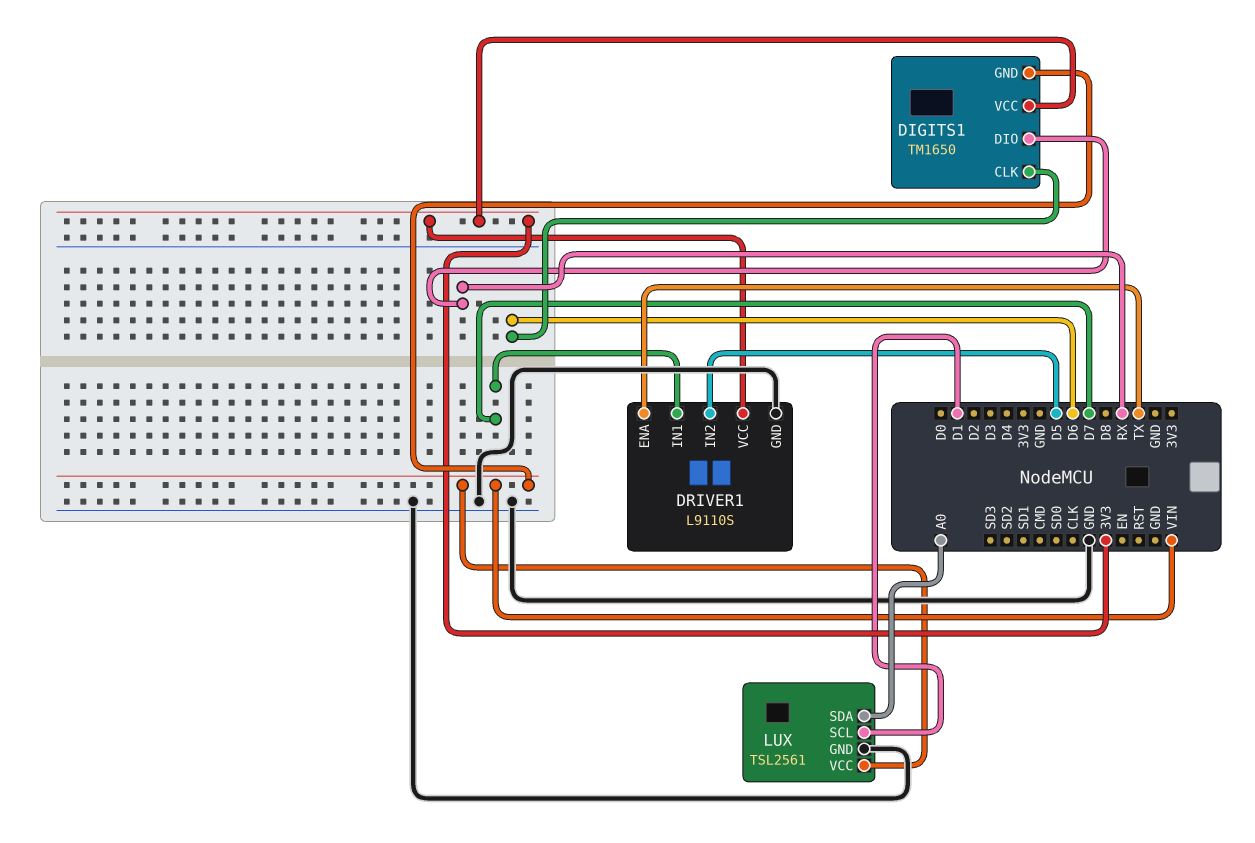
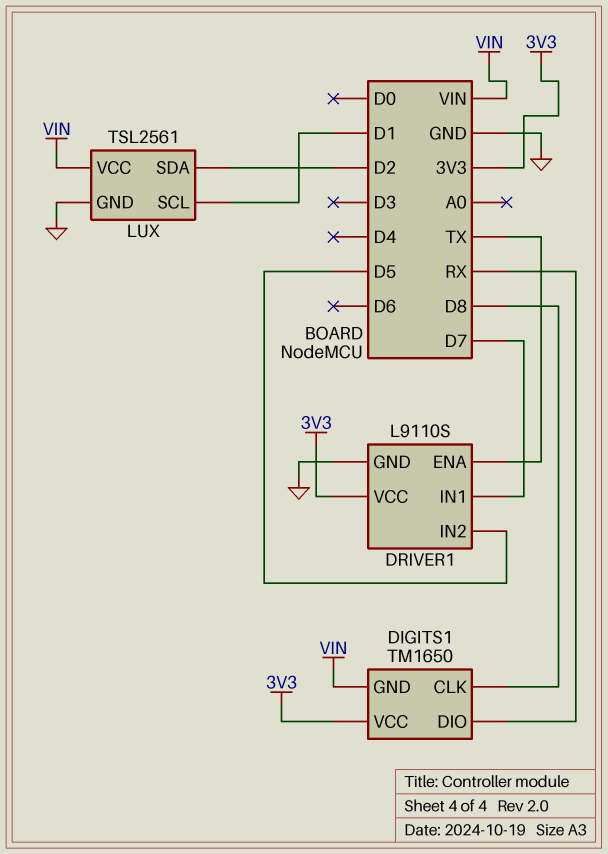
DIGITS1 pin CLK: D6 -> D8
LUX pin SDA: A0 -> D2

